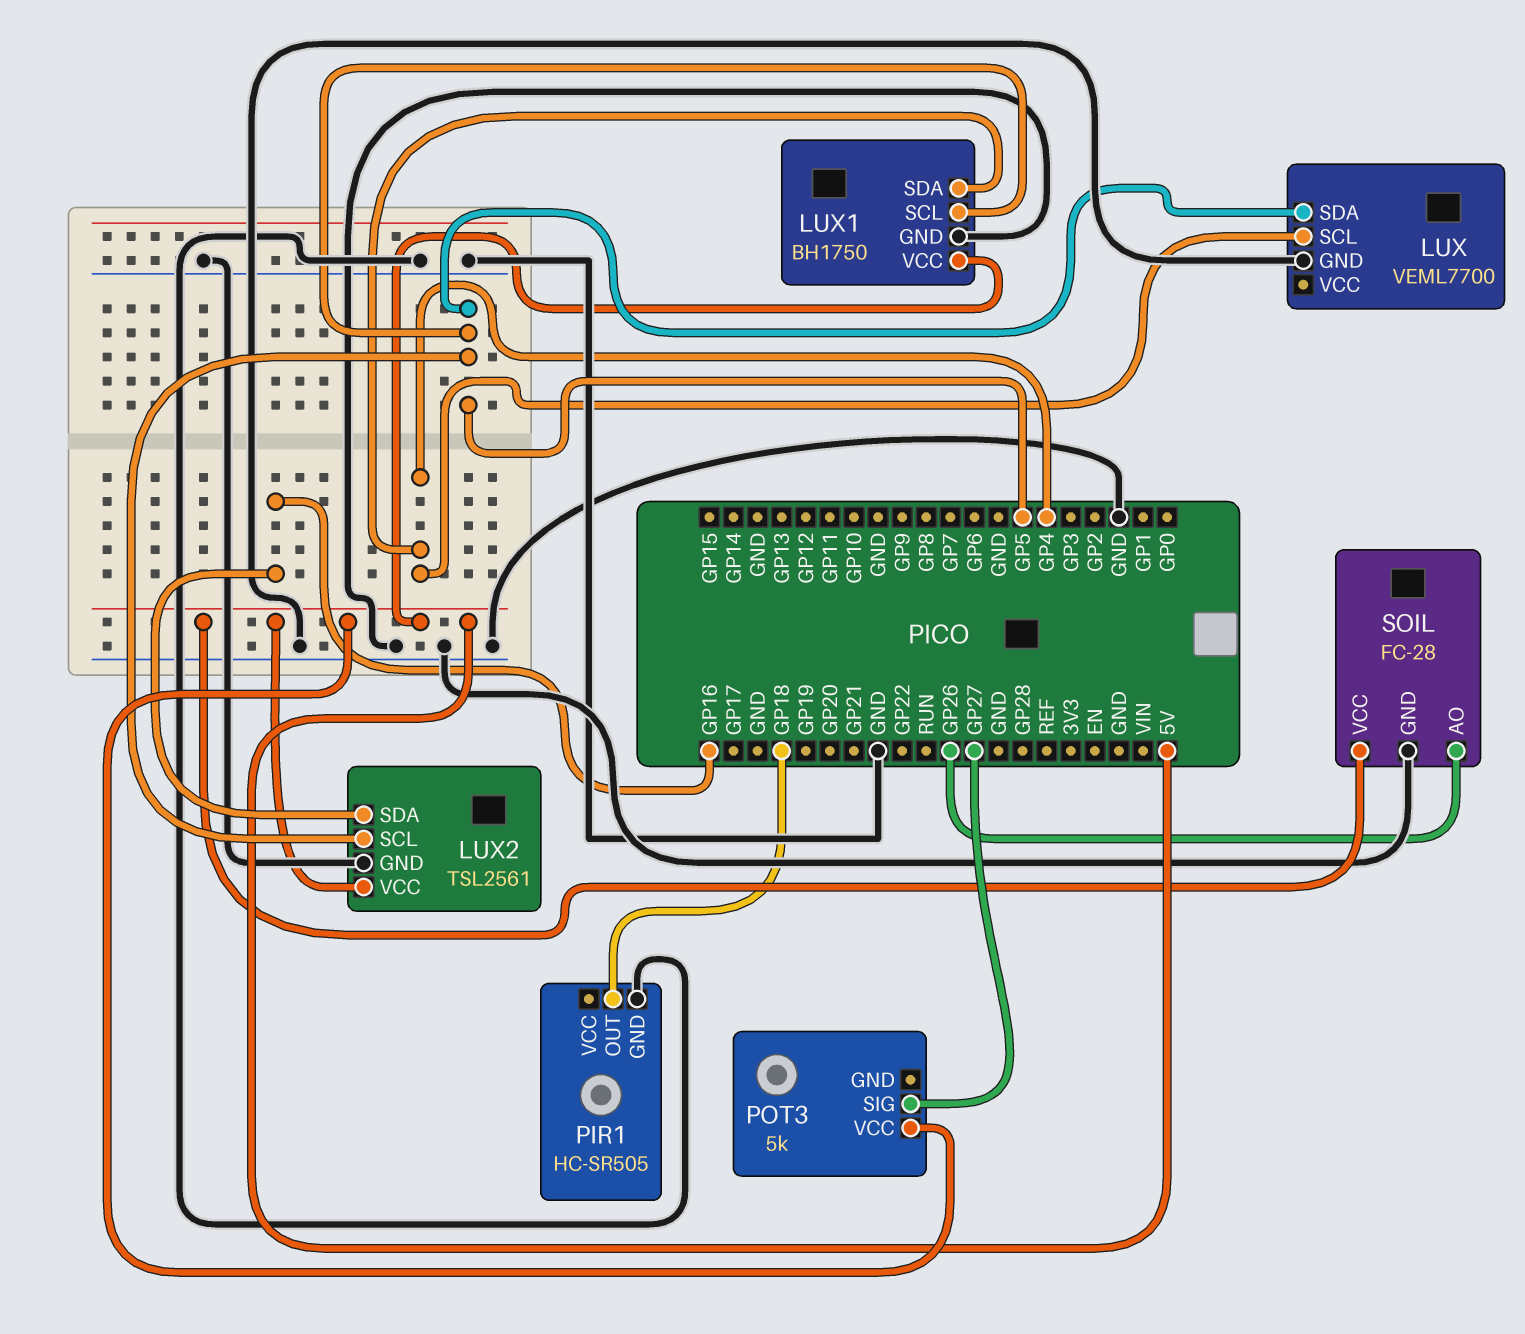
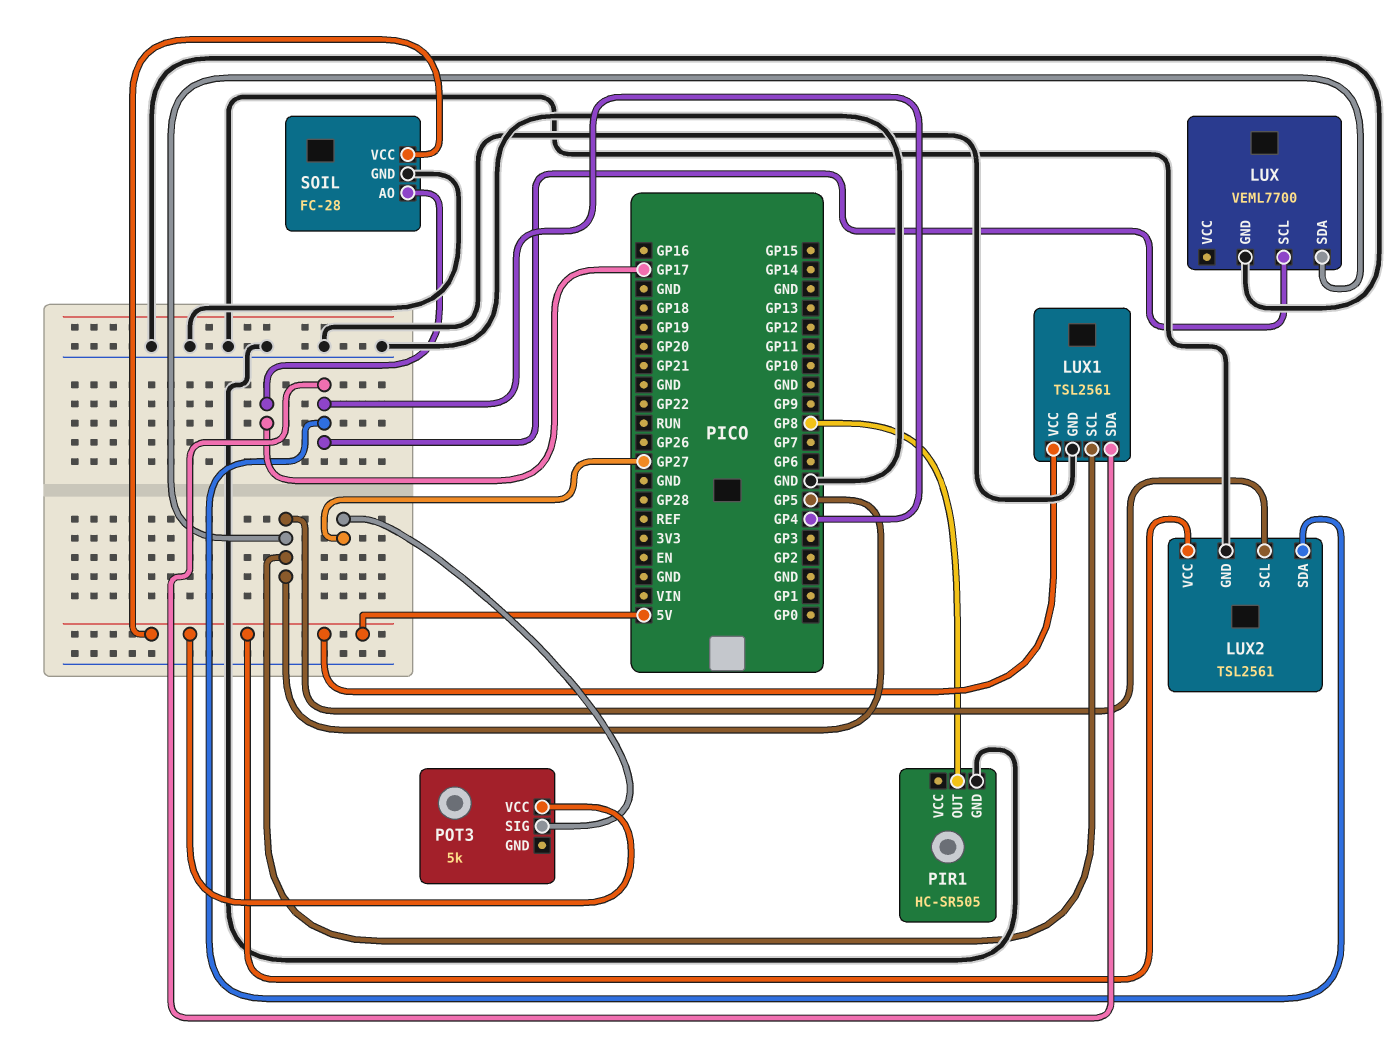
LUX1: BH1750 -> TSL2561
LUX2 pin SDA: GP16 -> GP4
PIR1 pin OUT: GP18 -> GP8
SOIL pin AO: GP26 -> GP17

